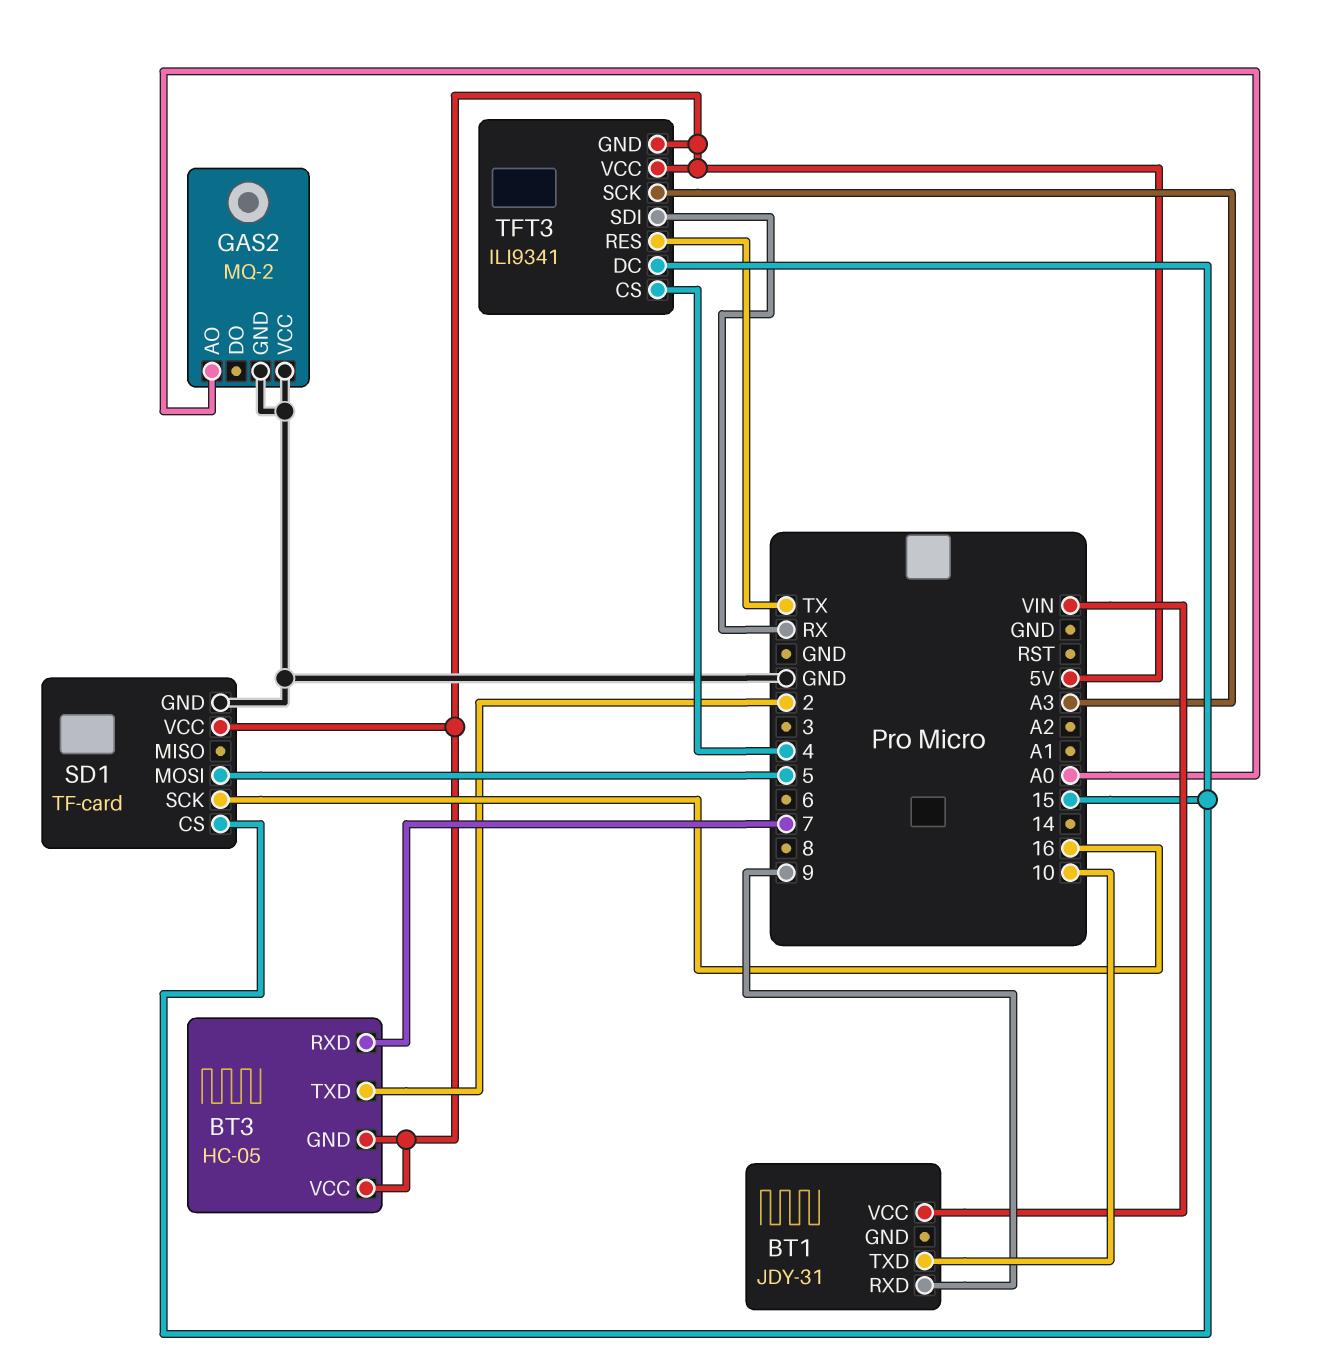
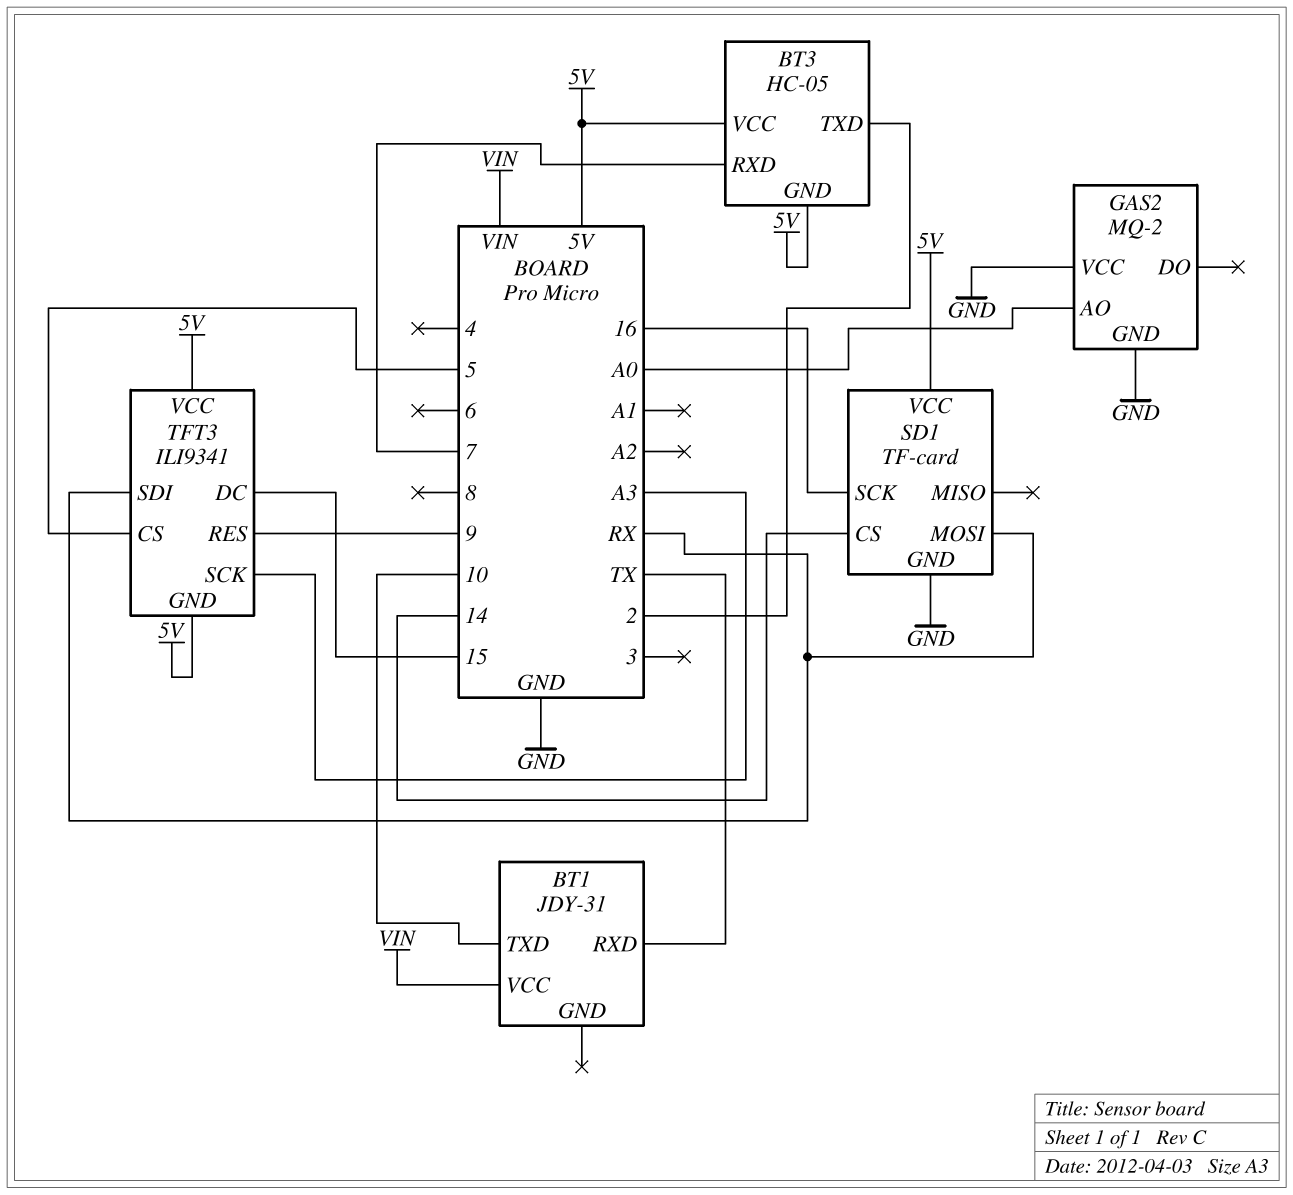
BT1 pin RXD: 9 -> TX
SD1 pin CS: 15 -> 14
SD1 pin MOSI: 5 -> RX
TFT3 pin CS: 4 -> 5
TFT3 pin RES: TX -> 9

